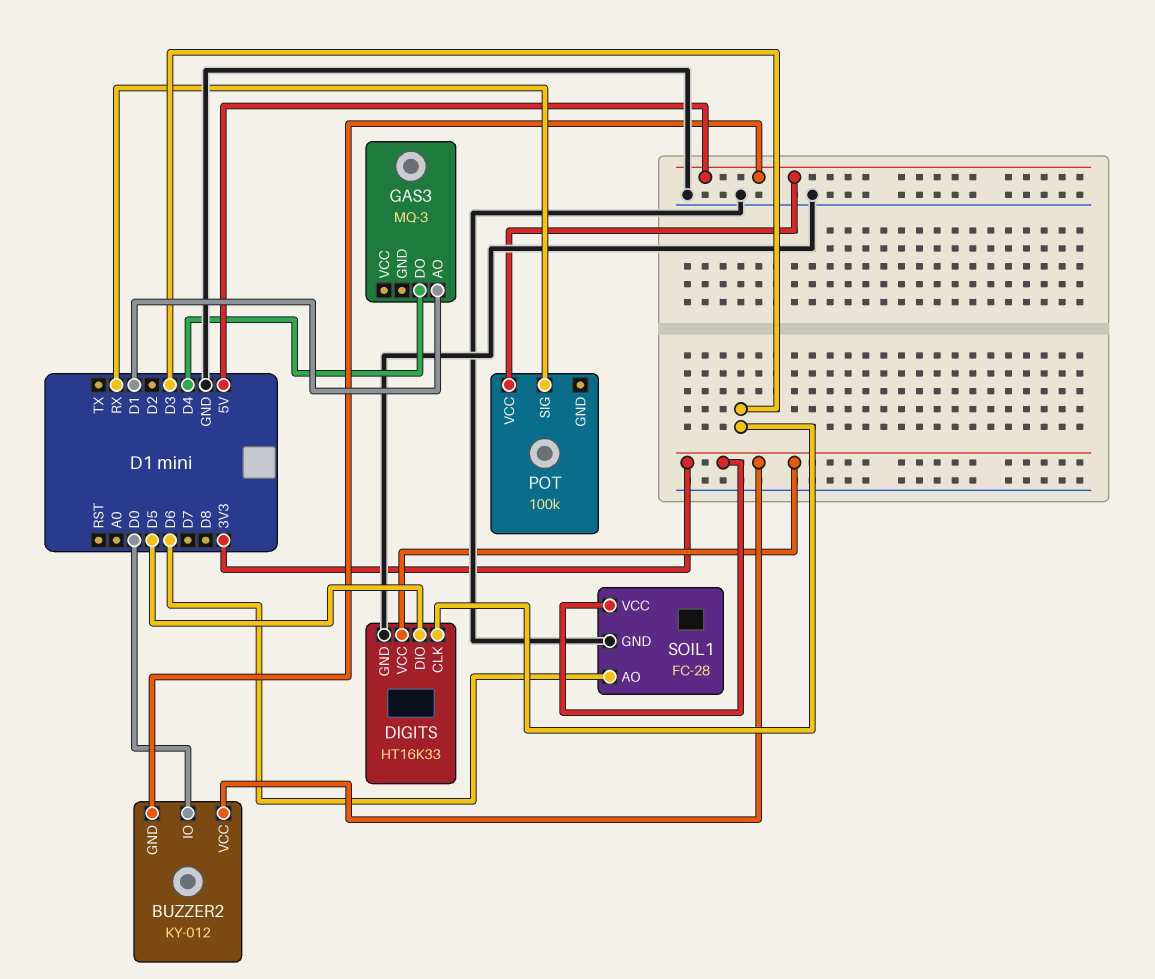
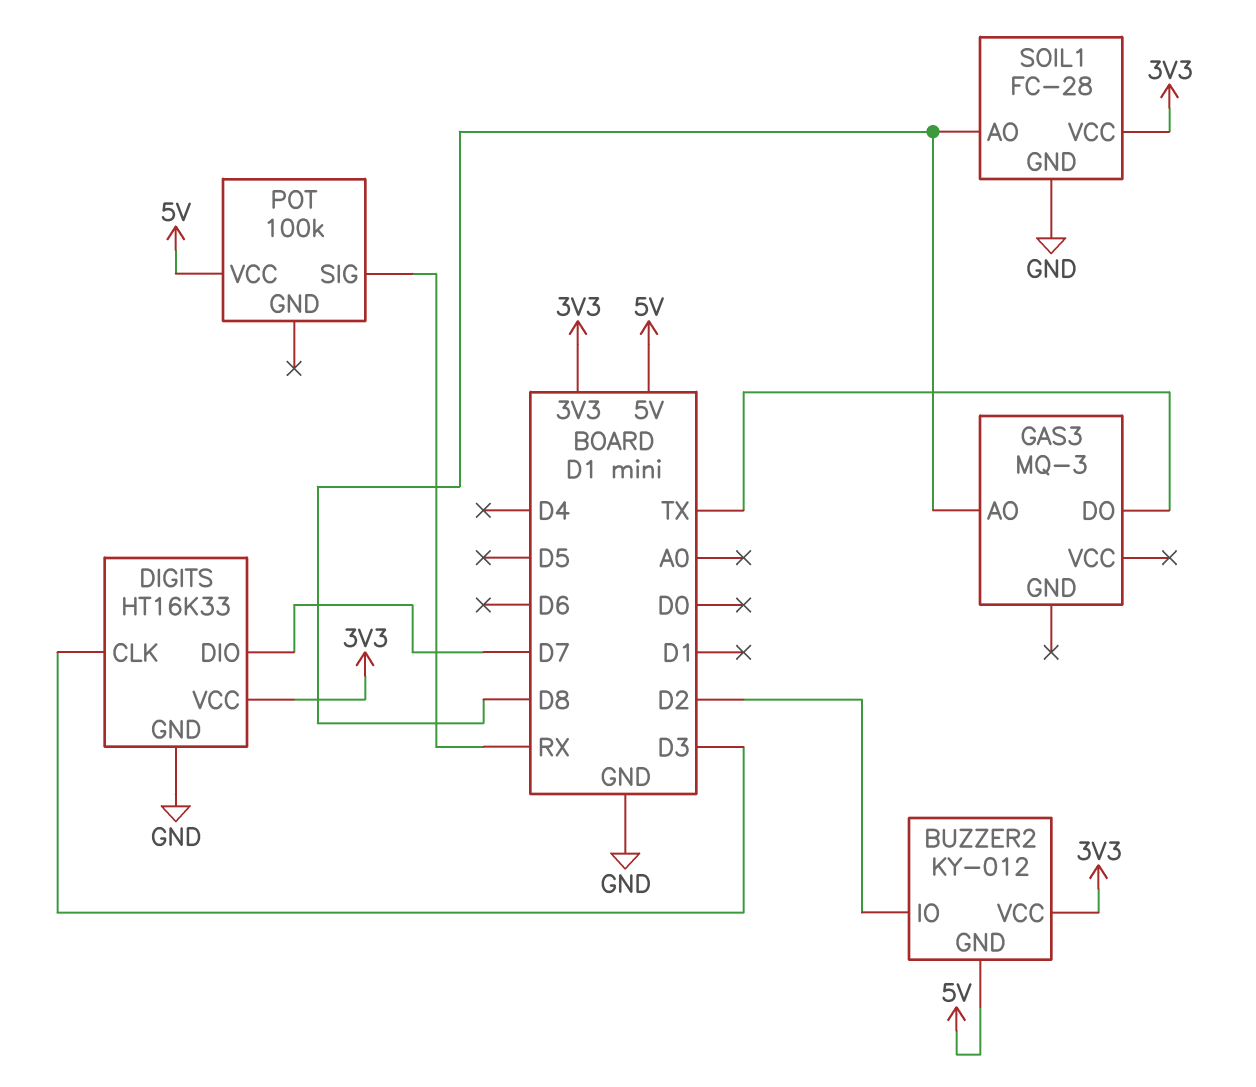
BUZZER2 pin IO: D0 -> D2
DIGITS pin DIO: D5 -> D7
GAS3 pin AO: D1 -> D8
GAS3 pin DO: D4 -> TX
SOIL1 pin AO: D6 -> D8

